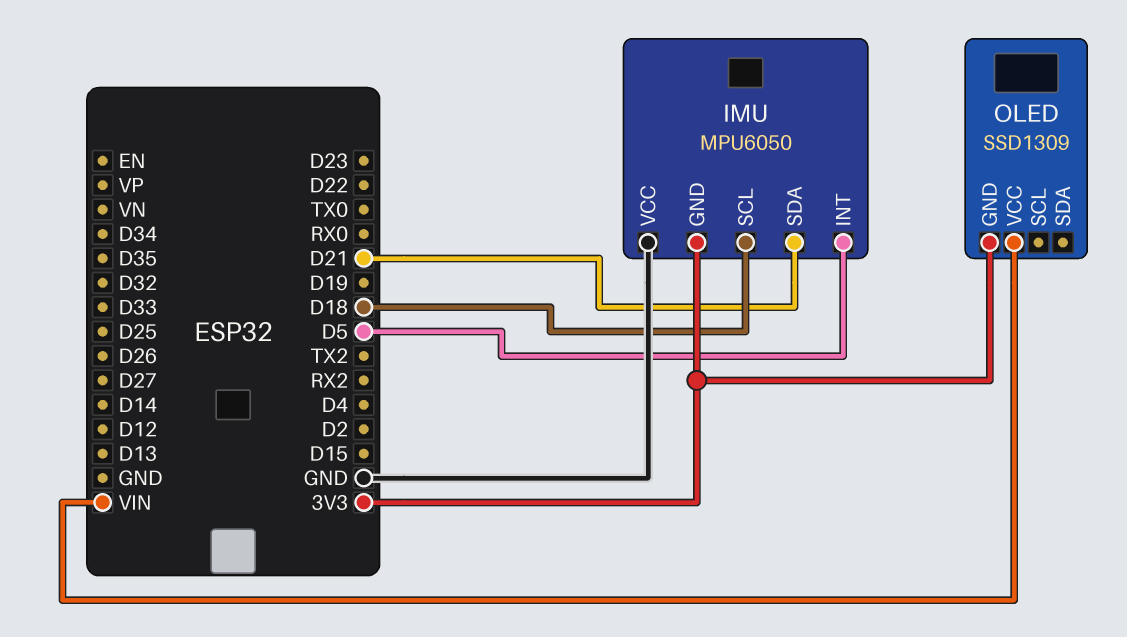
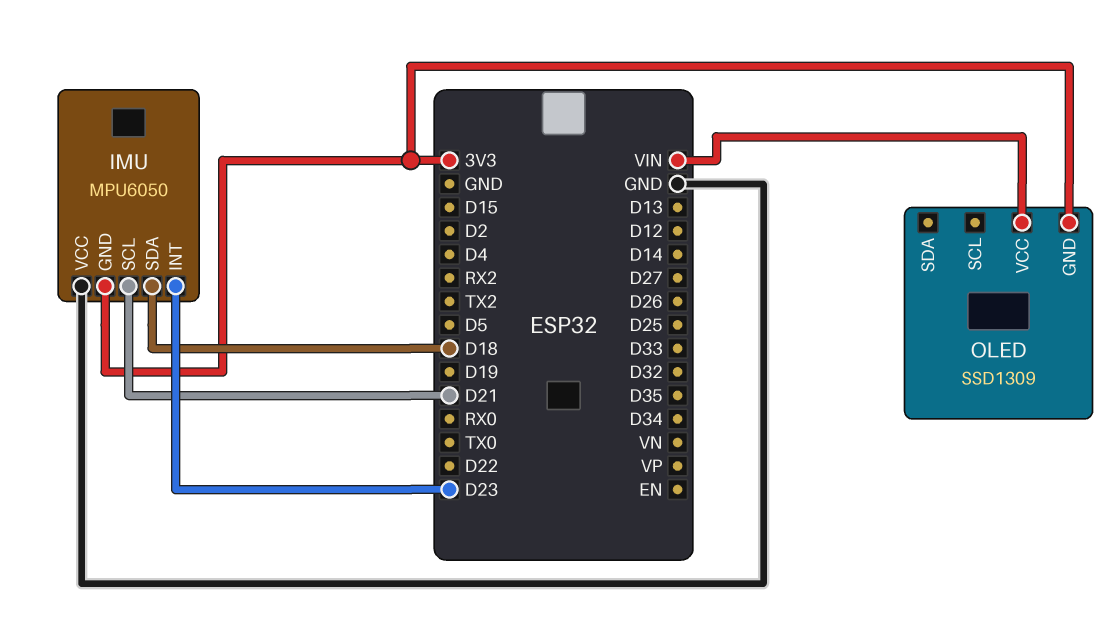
IMU pin INT: D5 -> D23
IMU pin SCL: D18 -> D21
IMU pin SDA: D21 -> D18

